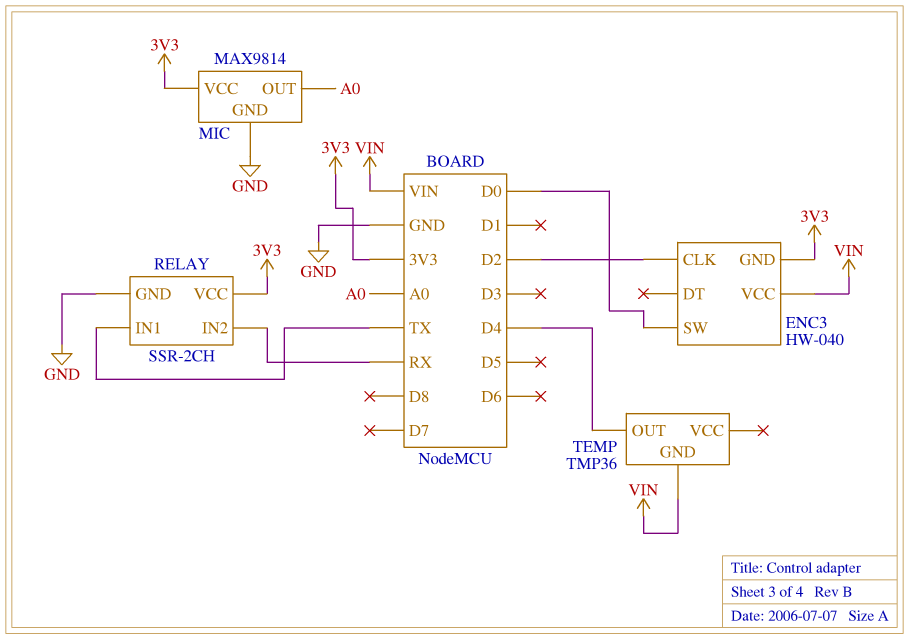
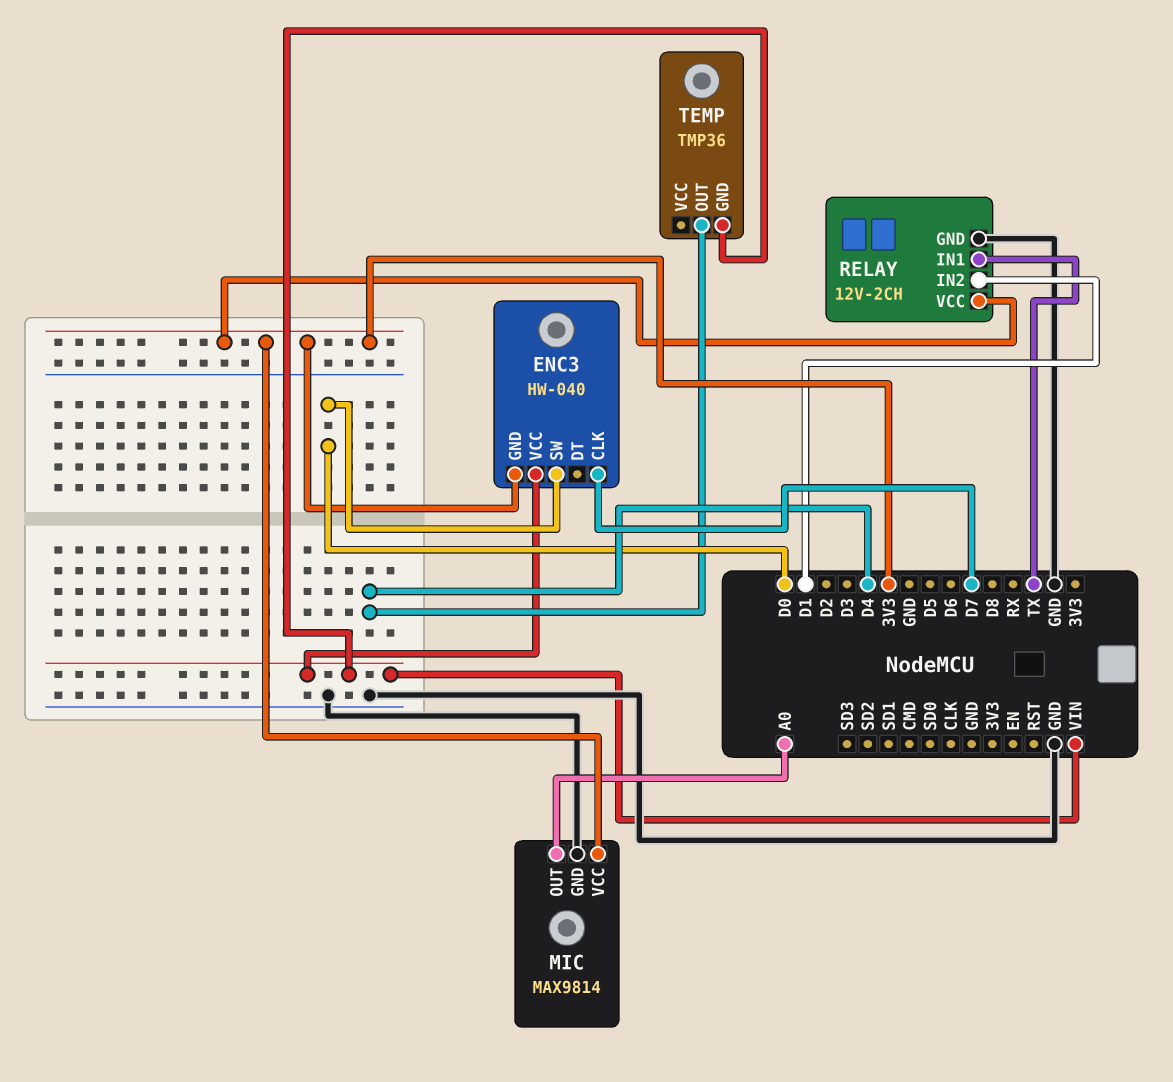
ENC3 pin CLK: D2 -> D7
RELAY: SSR-2CH -> 12V-2CH
RELAY pin IN2: RX -> D1

